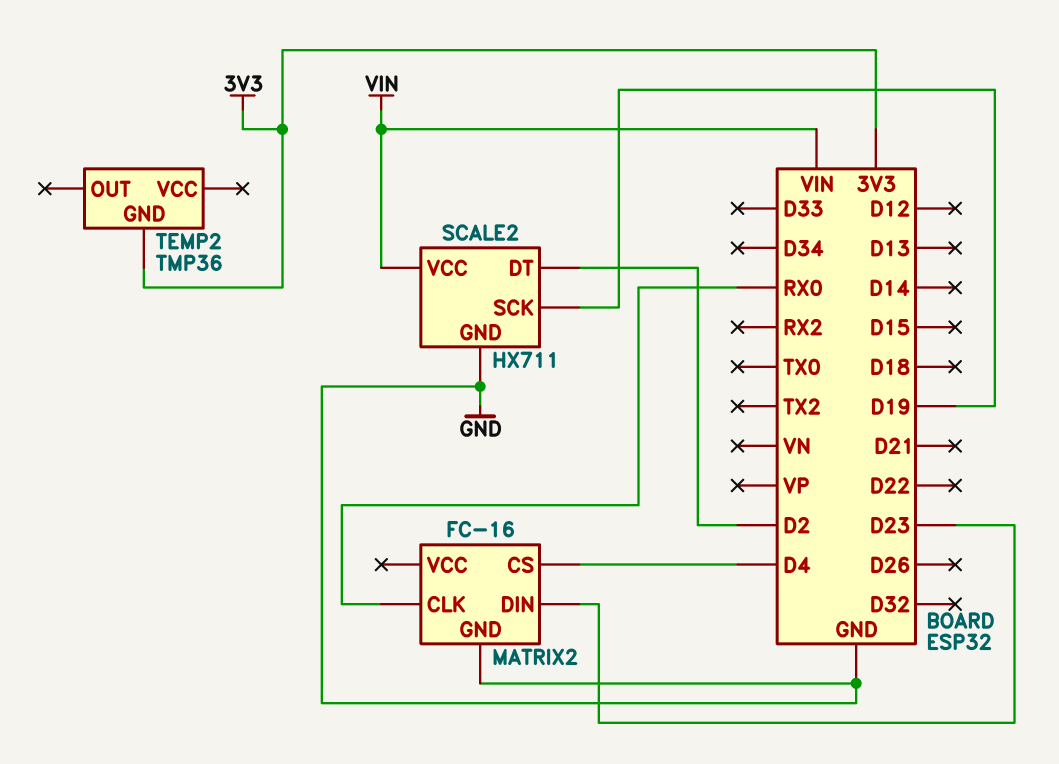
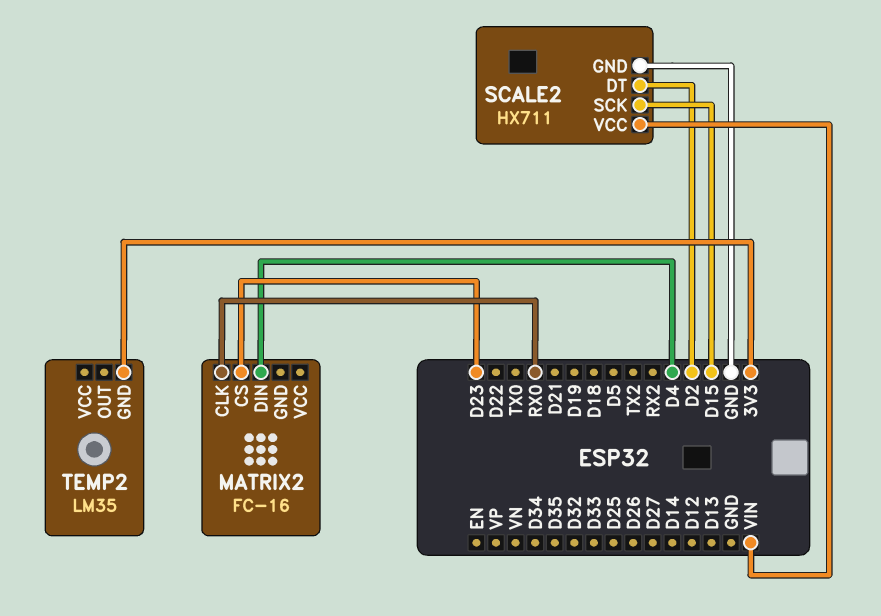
MATRIX2 pin CS: D4 -> D23
MATRIX2 pin DIN: D23 -> D4
MATRIX2 pin GND: GND -> none
SCALE2 pin SCK: D19 -> D15
TEMP2: TMP36 -> LM35

